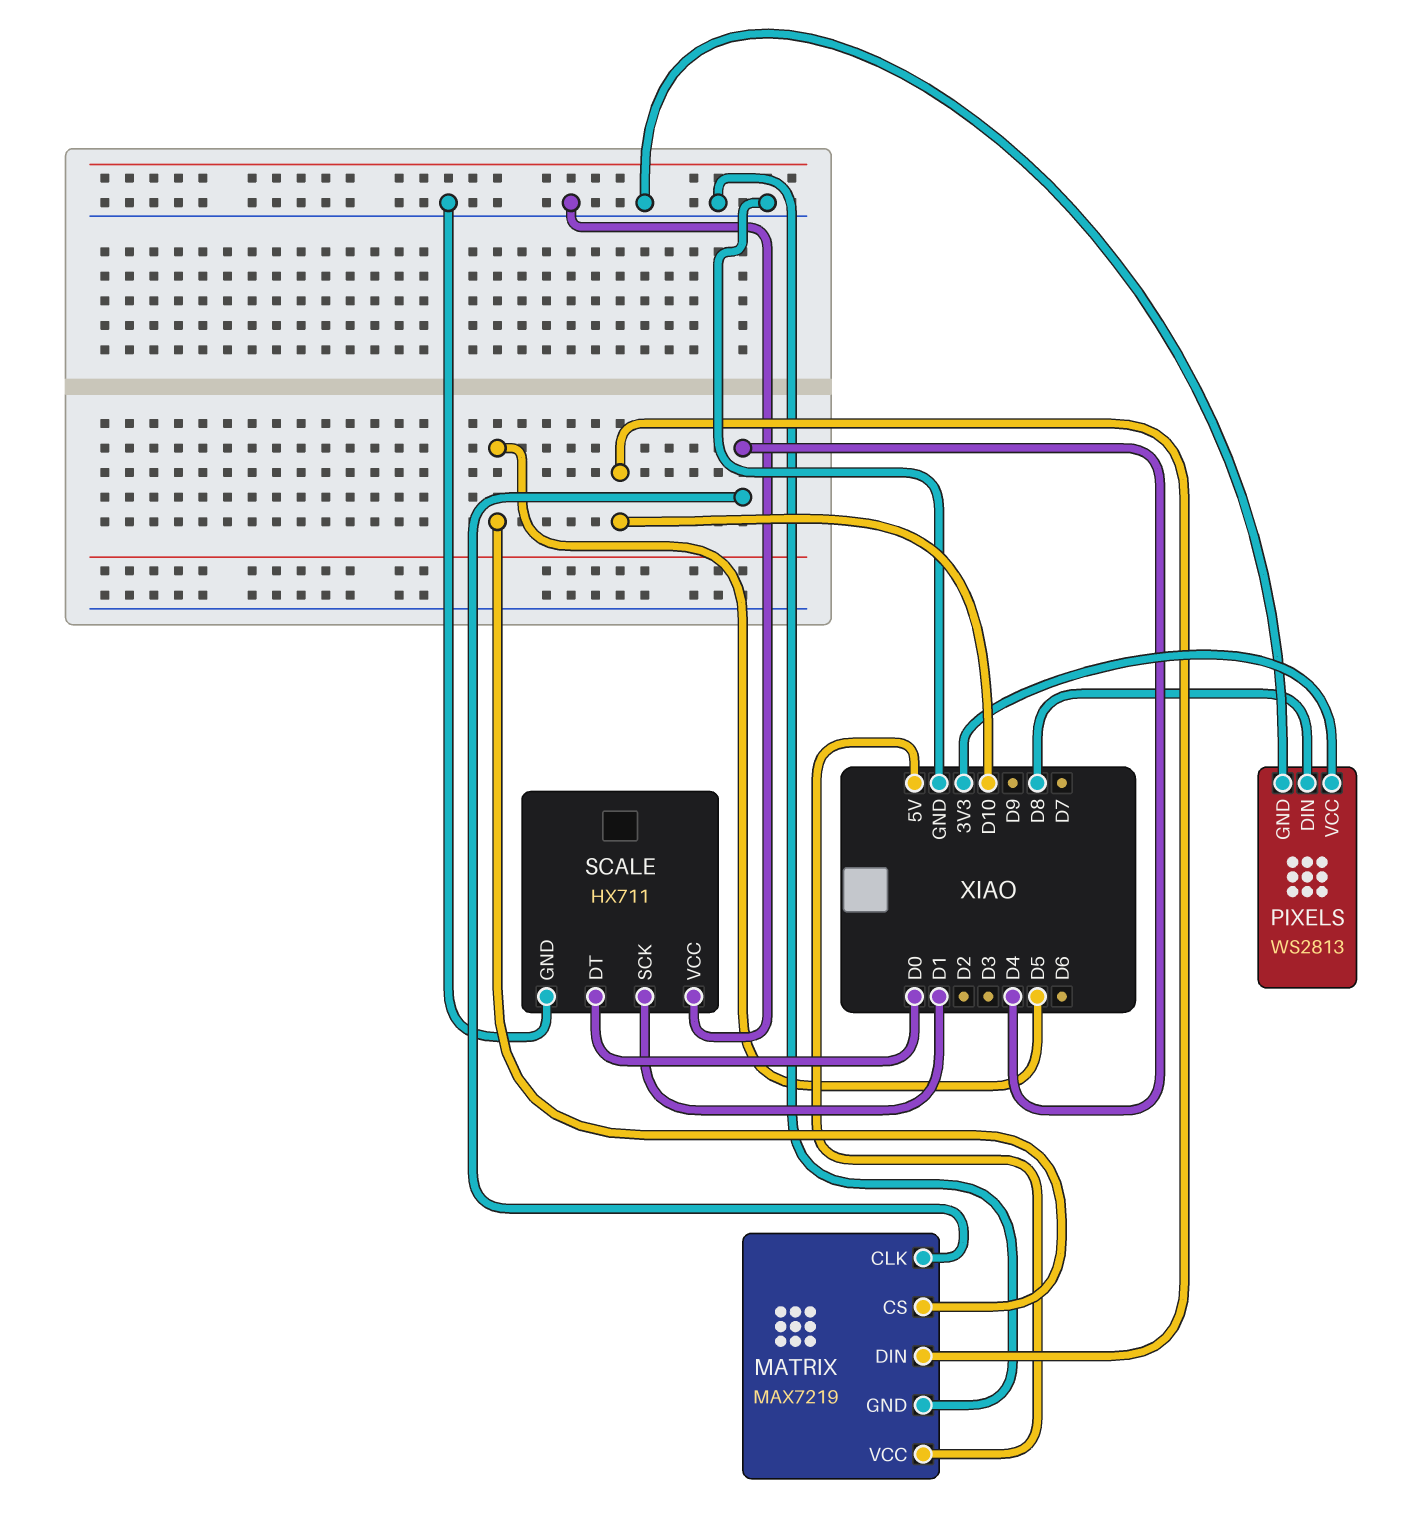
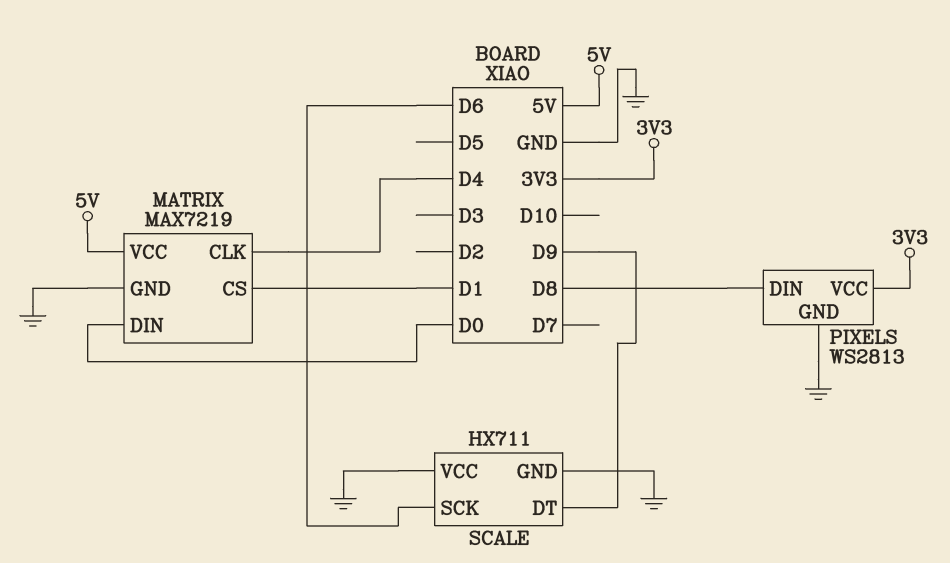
MATRIX pin CS: D5 -> D1
MATRIX pin DIN: D10 -> D0
SCALE pin DT: D0 -> D9
SCALE pin SCK: D1 -> D6

